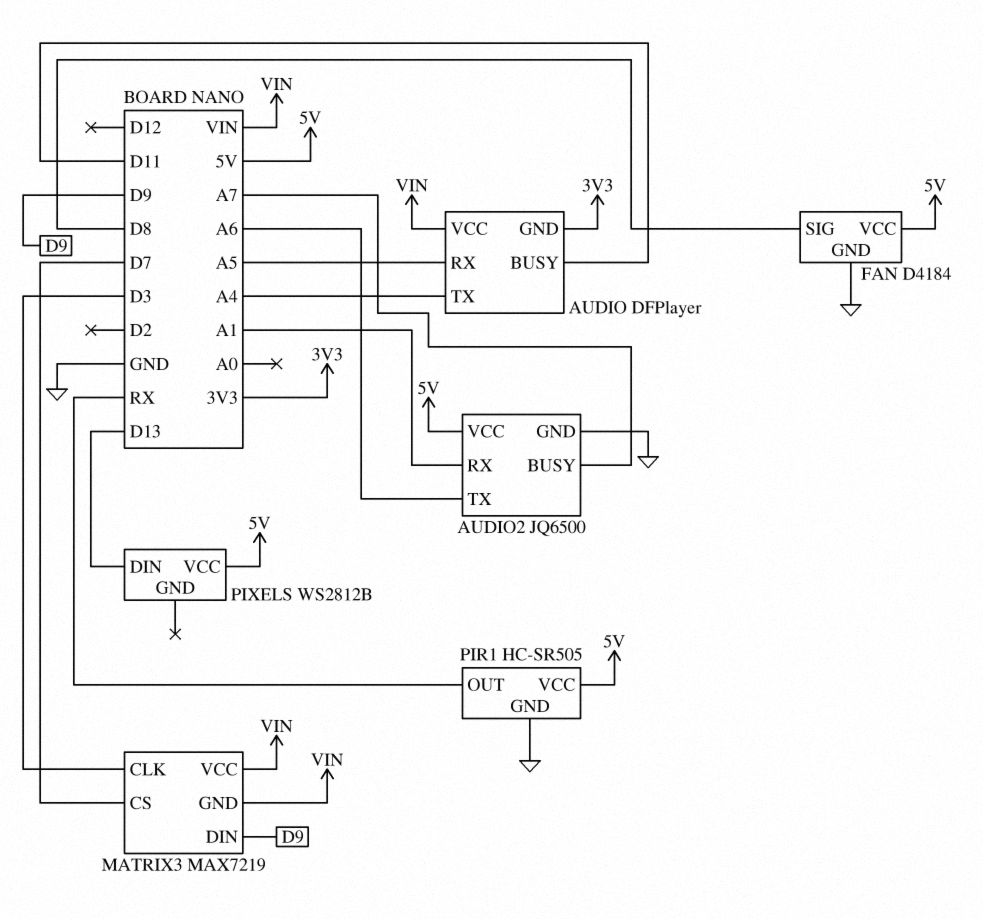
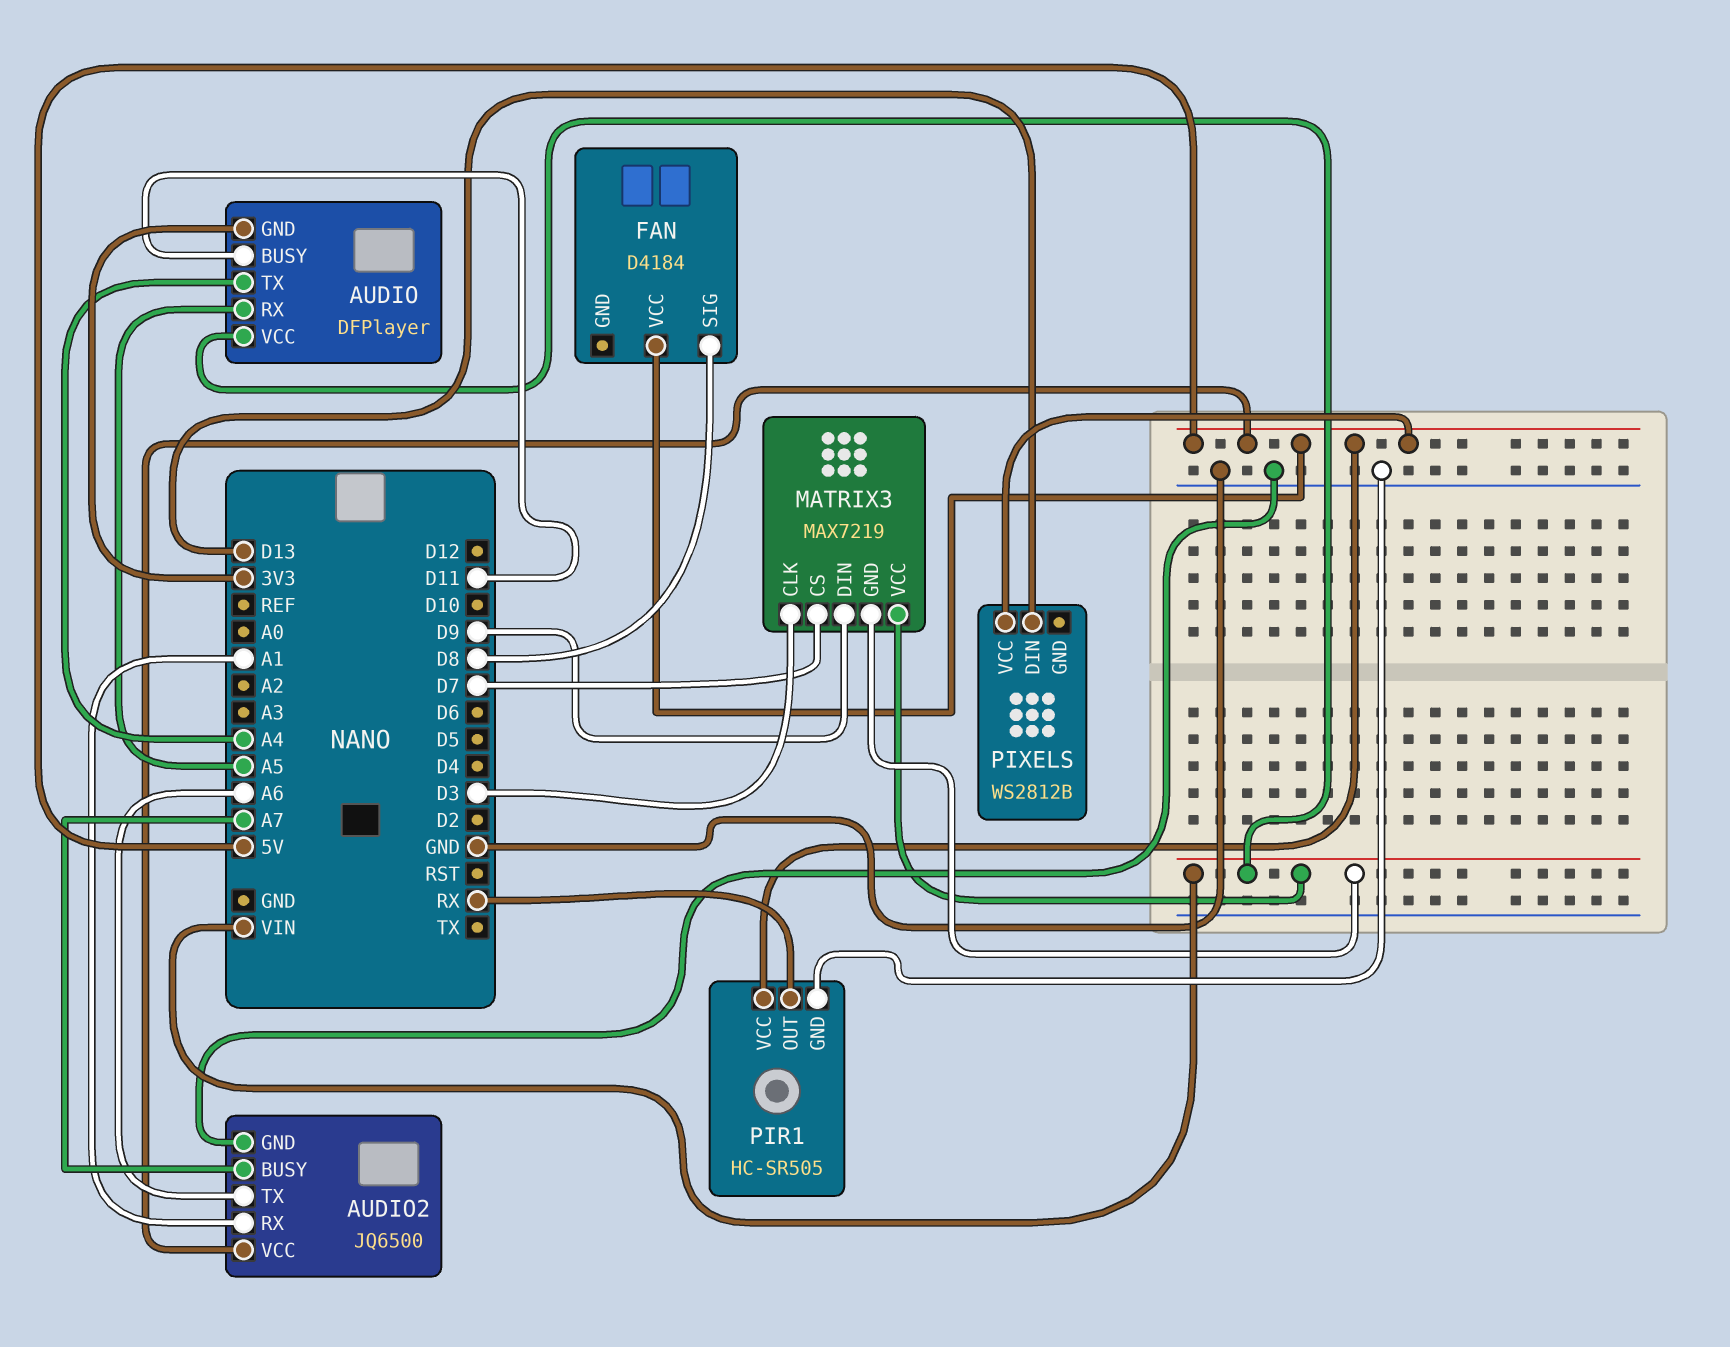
FAN pin GND: GND -> none

